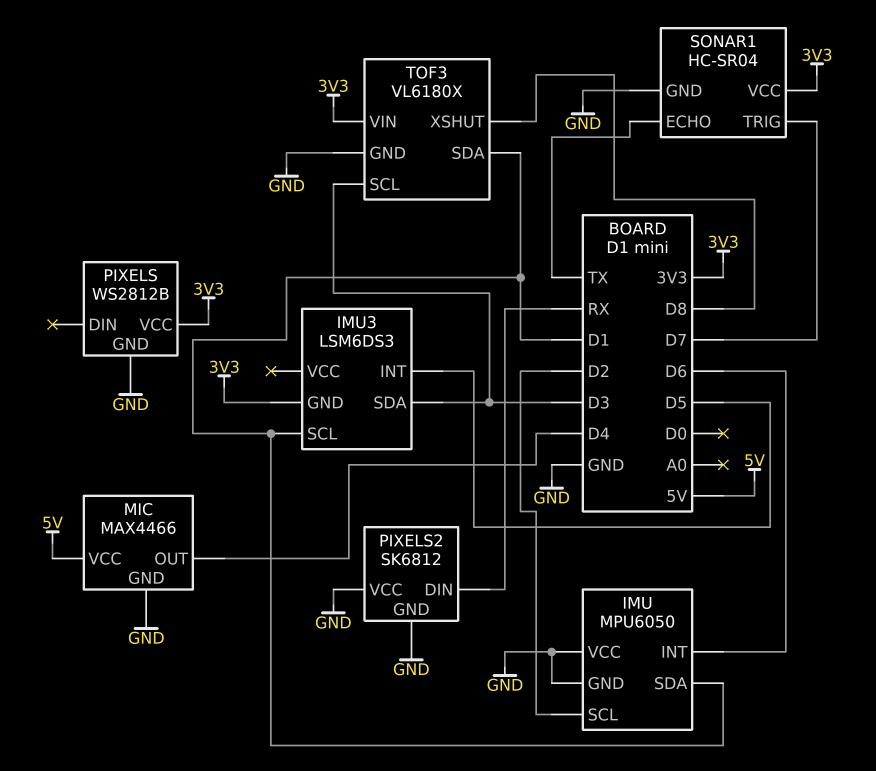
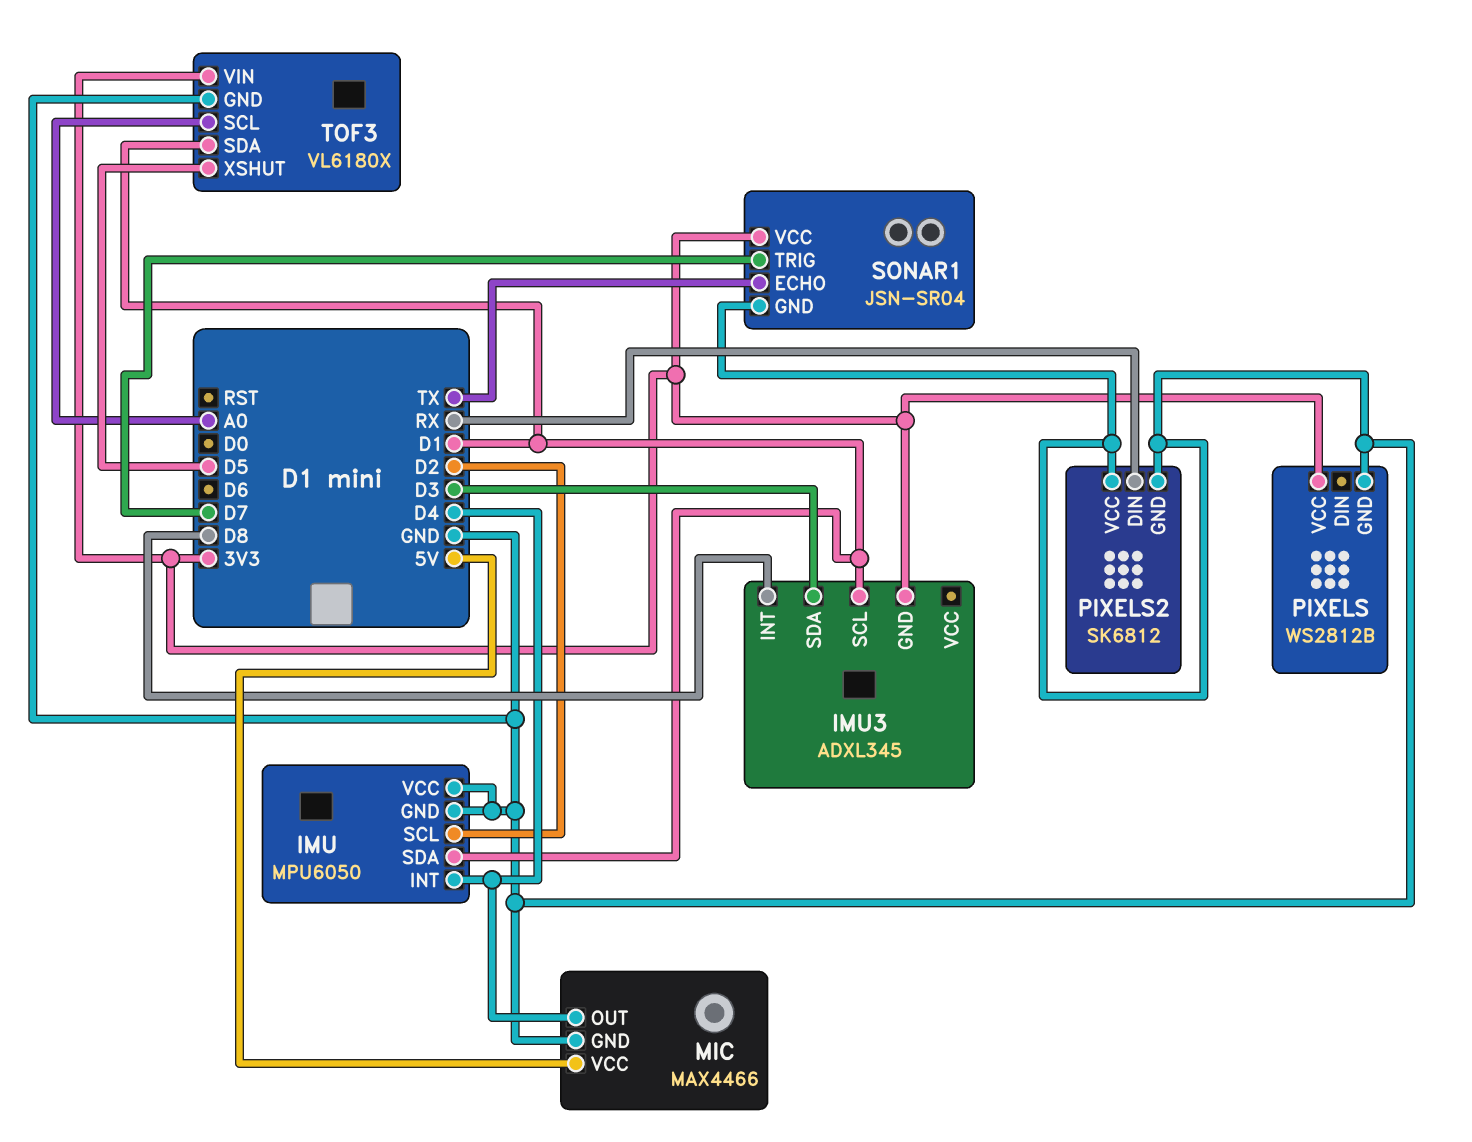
IMU pin INT: D6 -> D4
IMU3: LSM6DS3 -> ADXL345
IMU3 pin INT: D5 -> D8
SONAR1: HC-SR04 -> JSN-SR04
TOF3 pin SCL: D3 -> A0
TOF3 pin XSHUT: D8 -> D5

